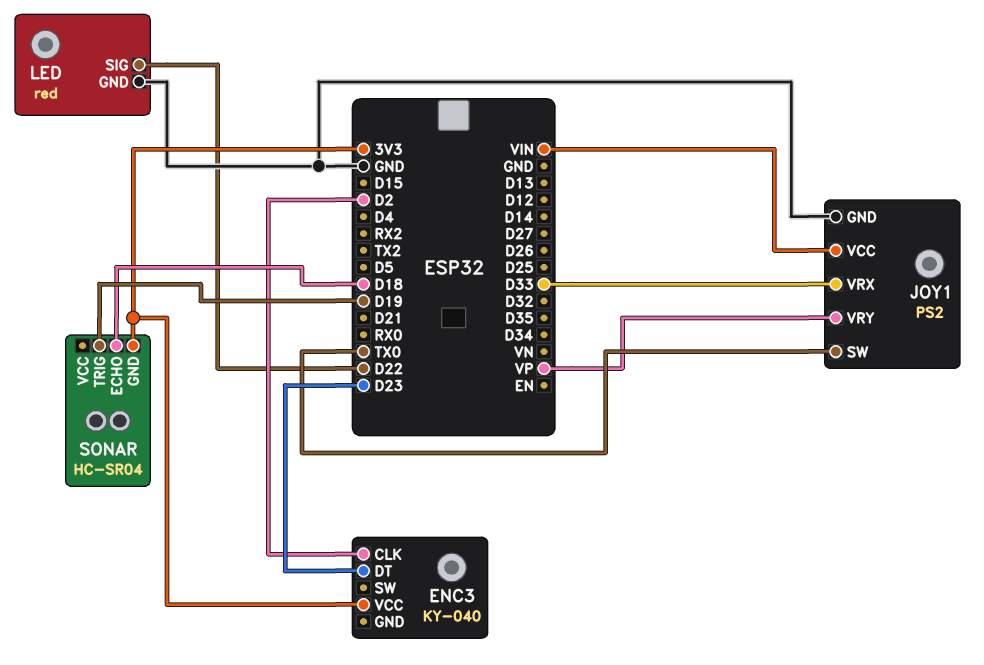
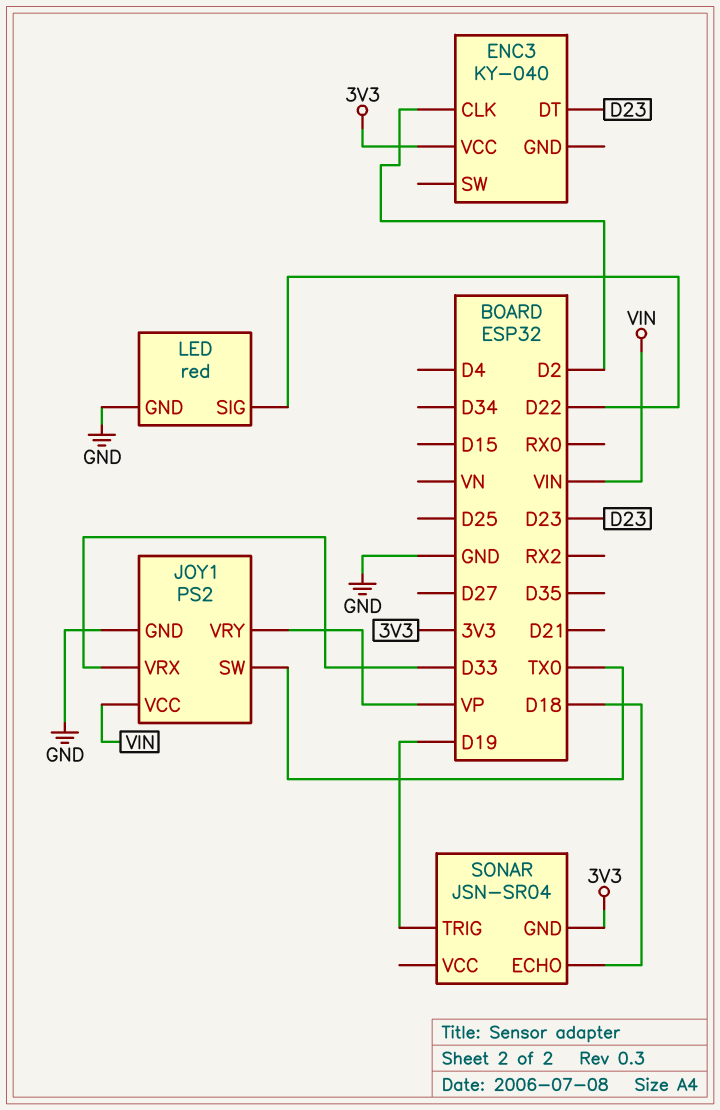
SONAR: HC-SR04 -> JSN-SR04

